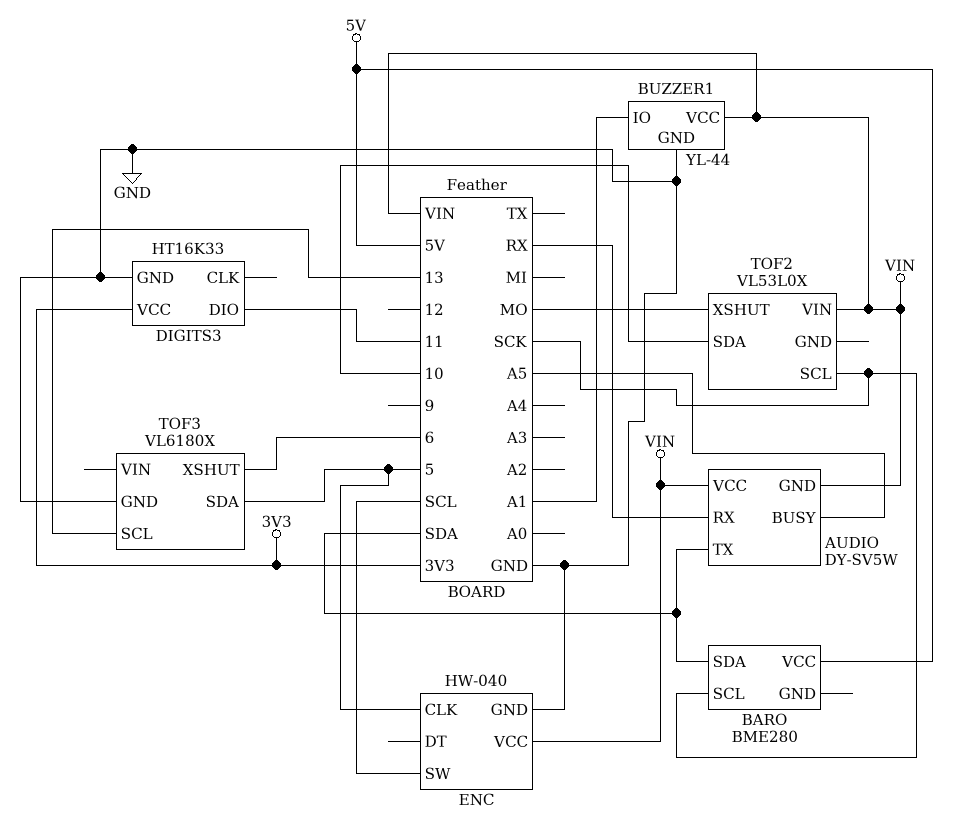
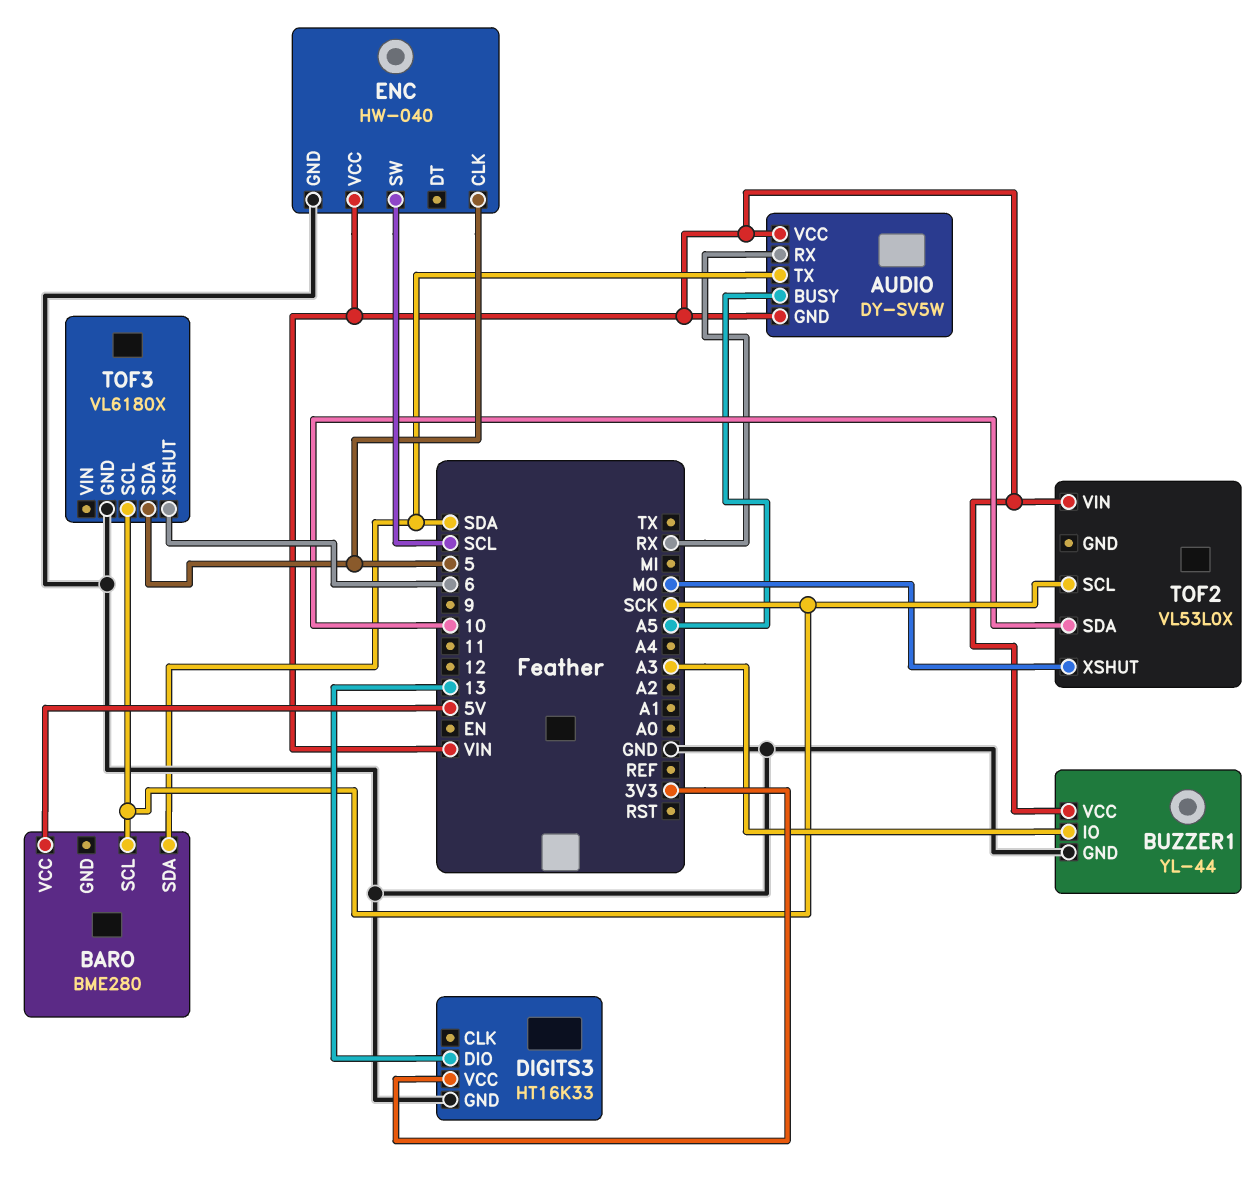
BUZZER1 pin IO: A1 -> A3
DIGITS3 pin DIO: 11 -> 13
TOF3 pin SCL: 13 -> SCK

